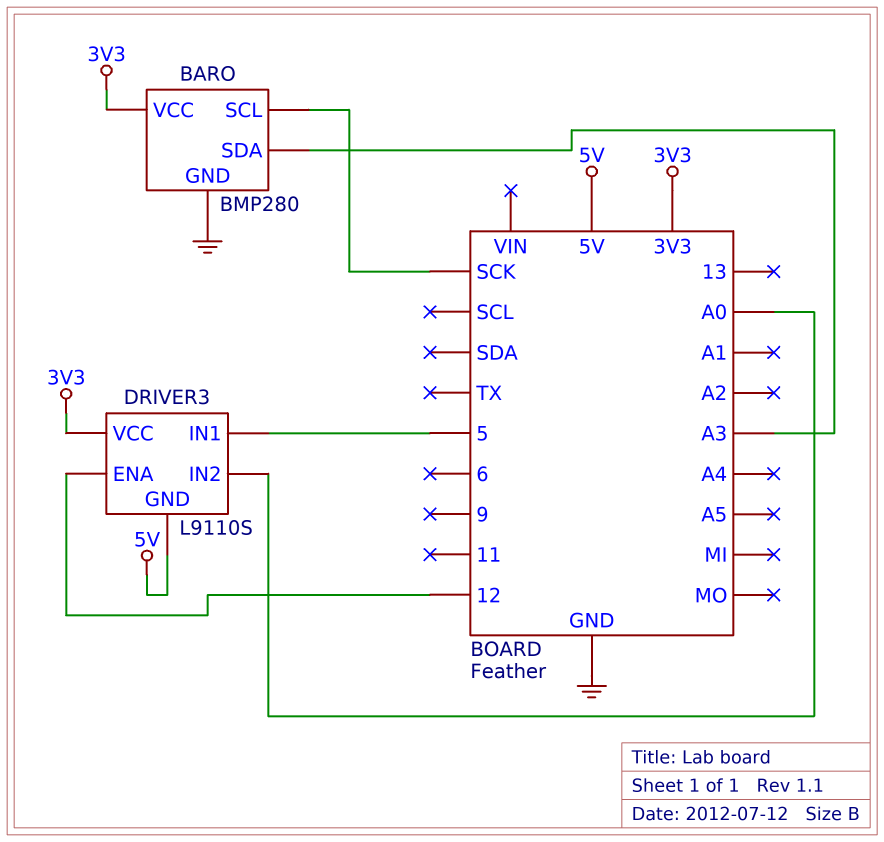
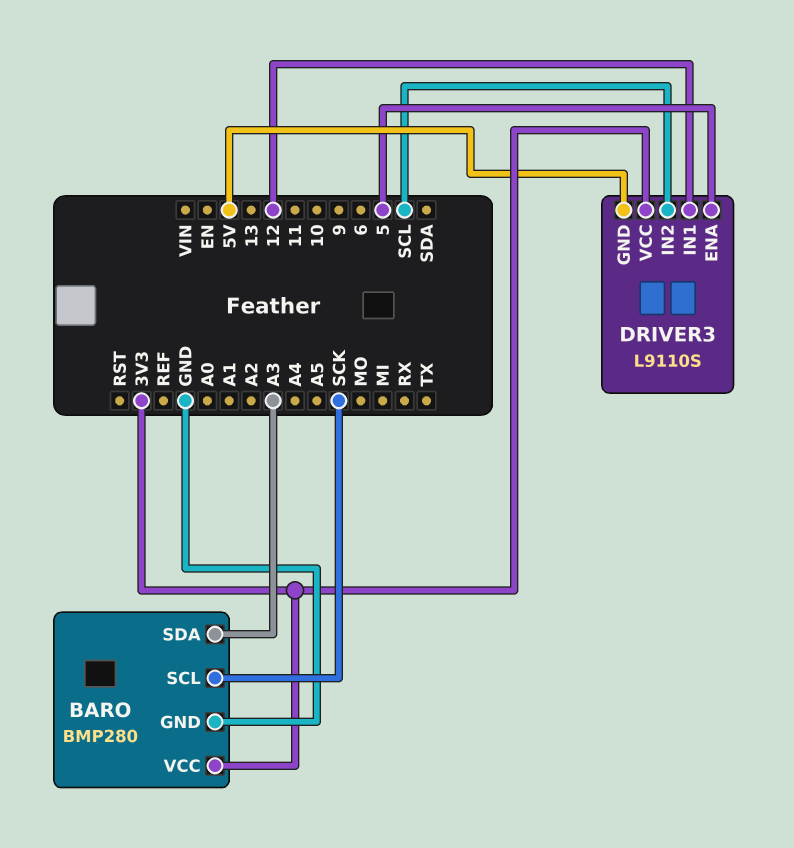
DRIVER3 pin ENA: 12 -> 5
DRIVER3 pin IN1: 5 -> 12
DRIVER3 pin IN2: A0 -> SCL

